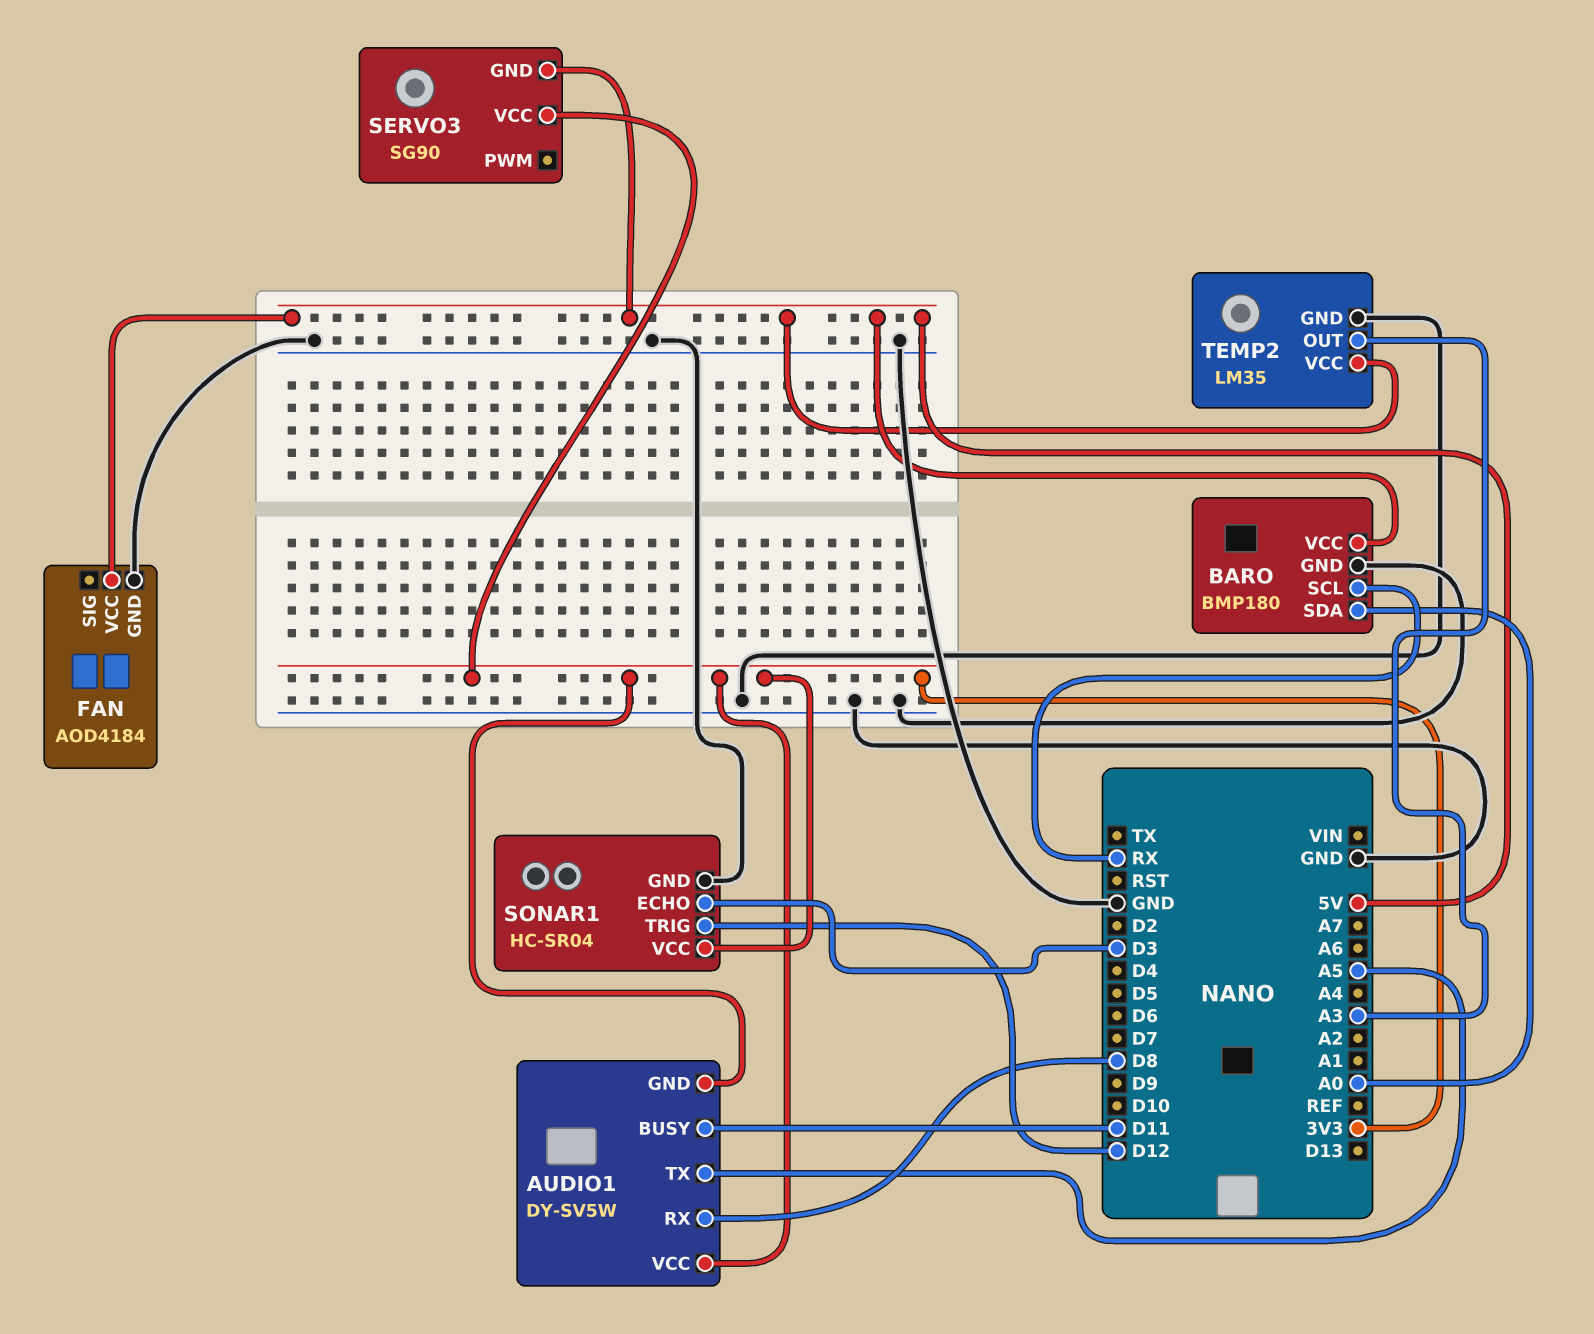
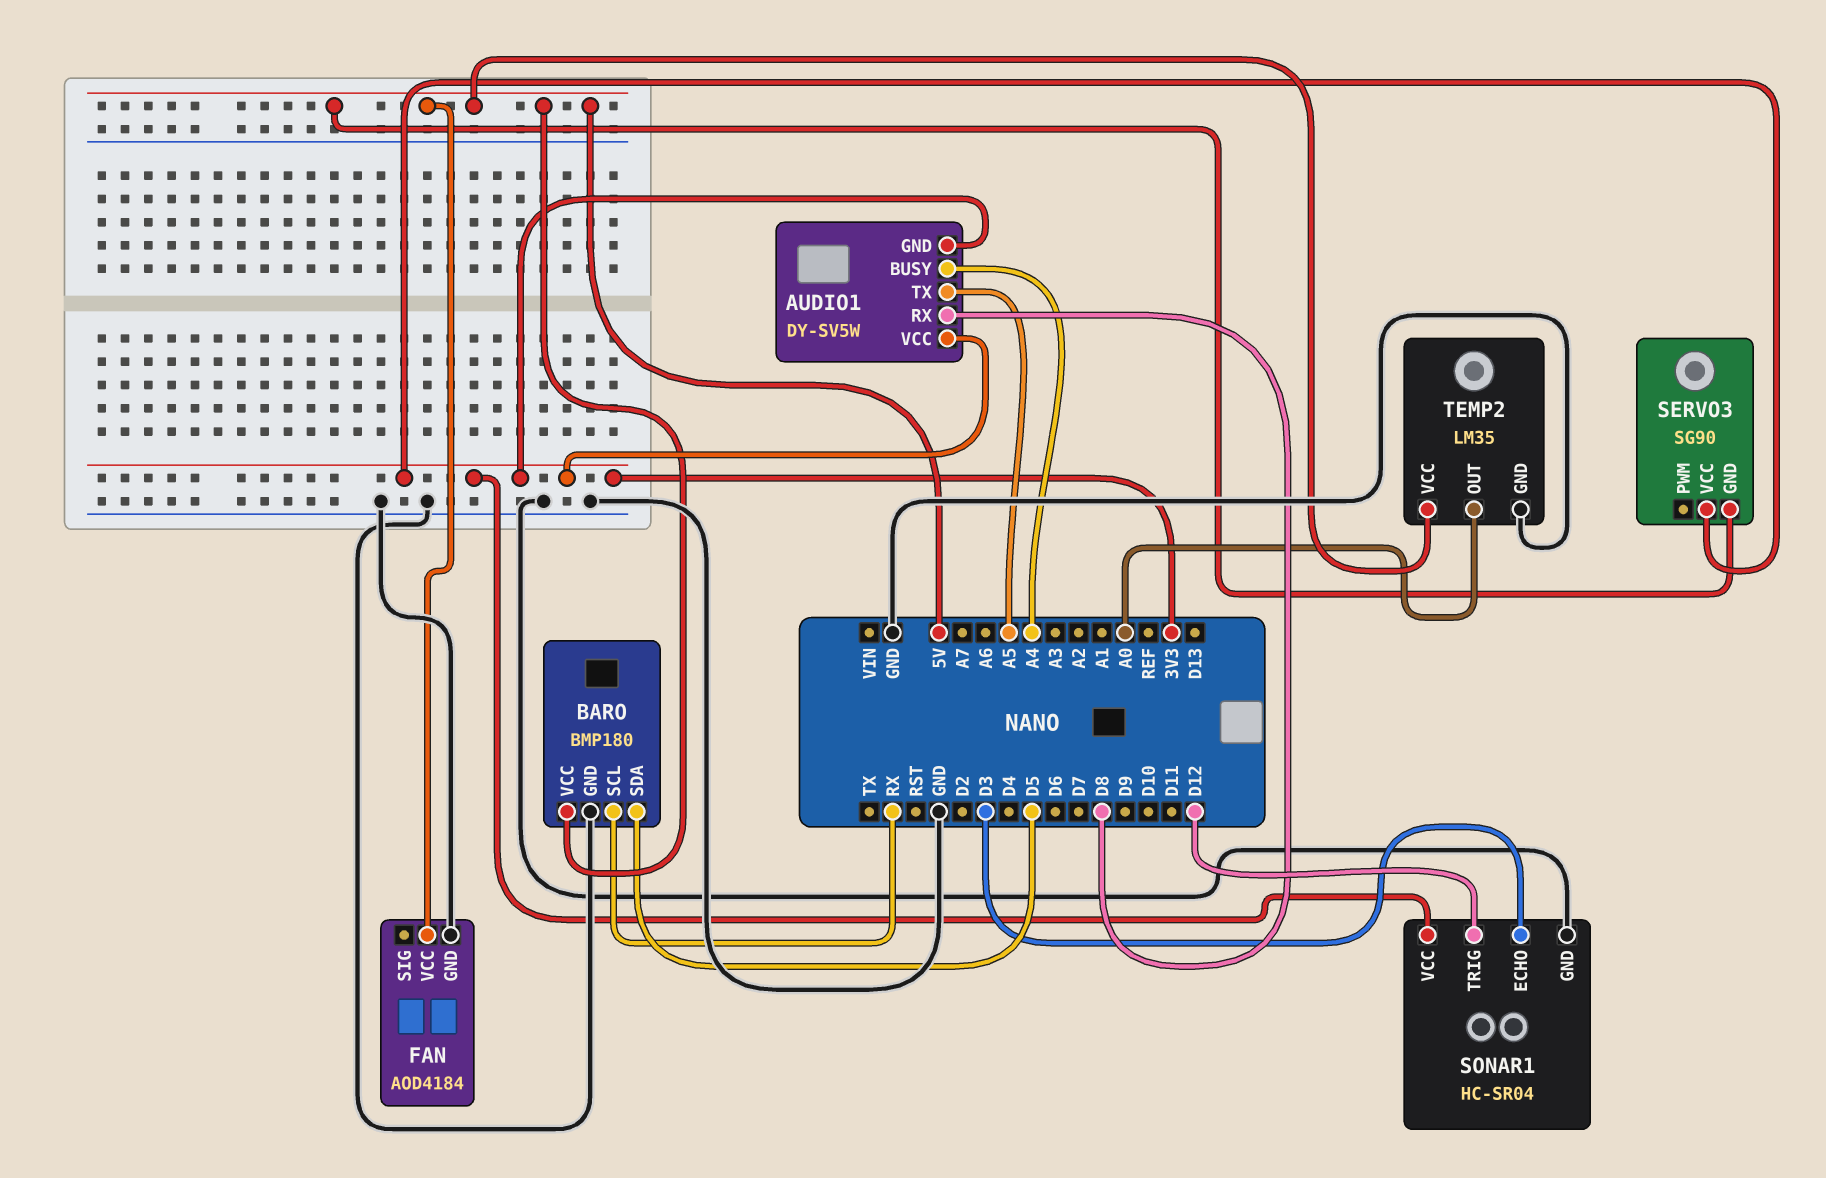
AUDIO1 pin BUSY: D11 -> A4
BARO pin SDA: A0 -> D5
TEMP2 pin OUT: A3 -> A0

